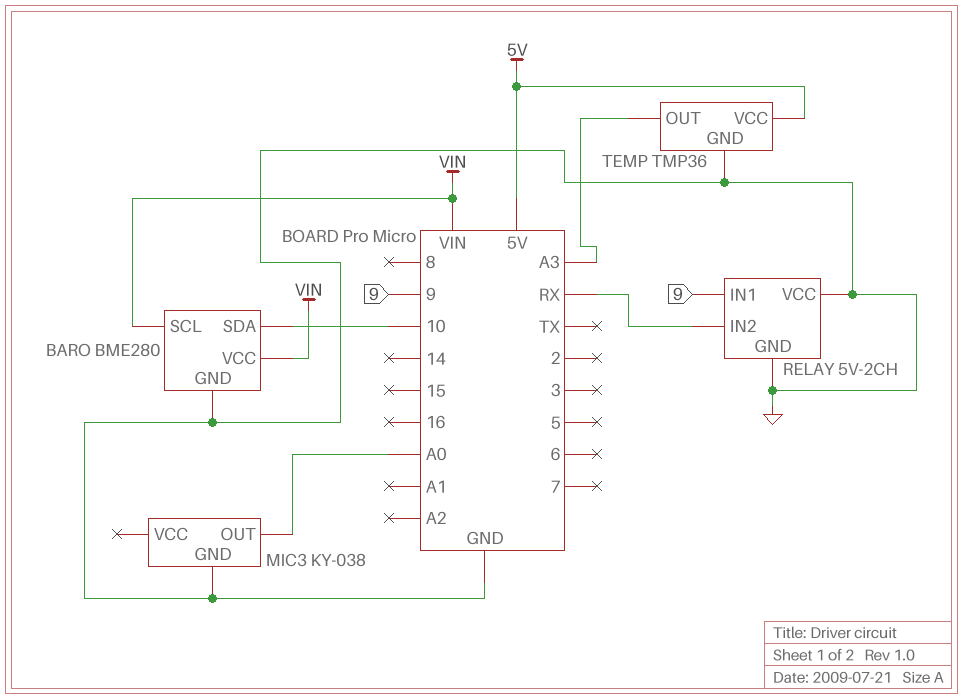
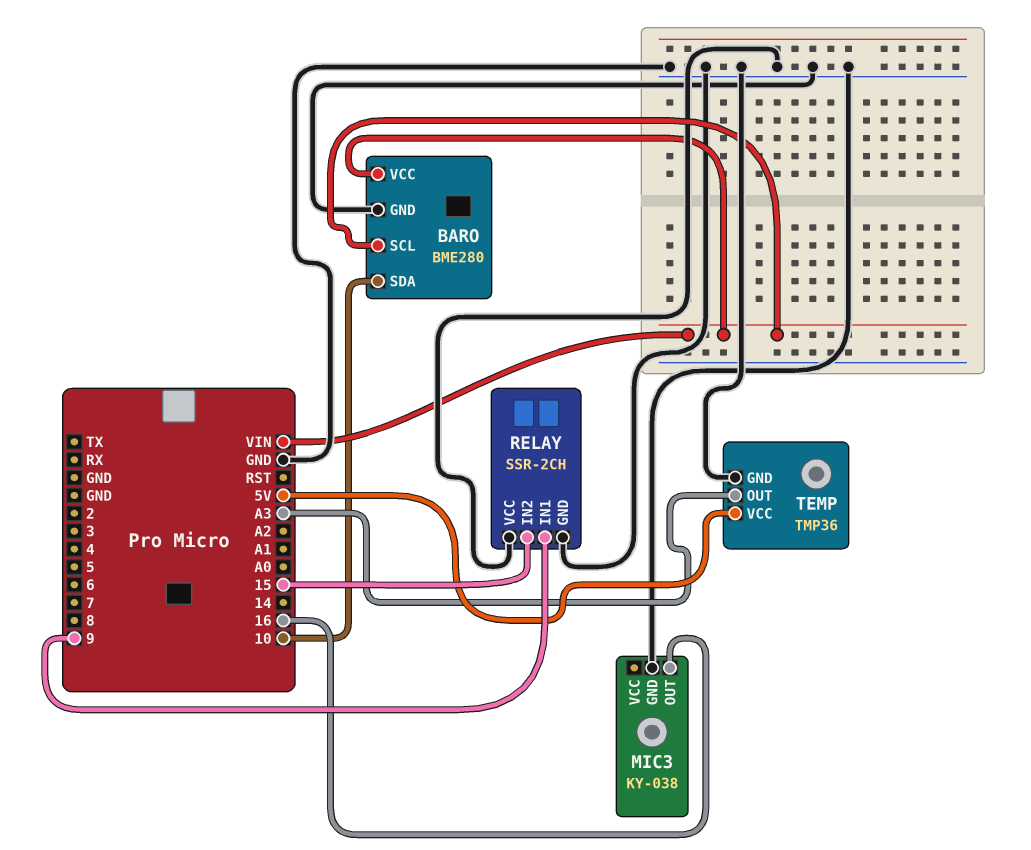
MIC3 pin OUT: A0 -> 16
RELAY: 5V-2CH -> SSR-2CH
RELAY pin IN2: RX -> 15

